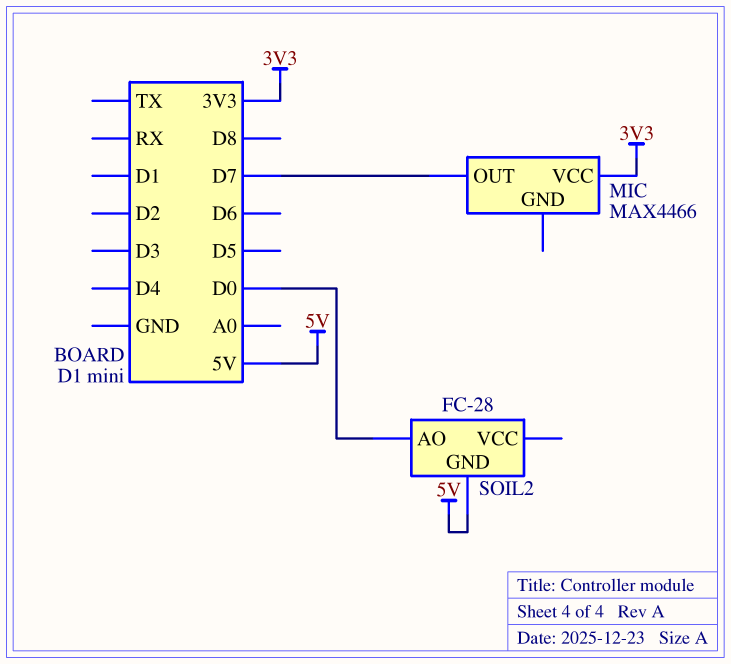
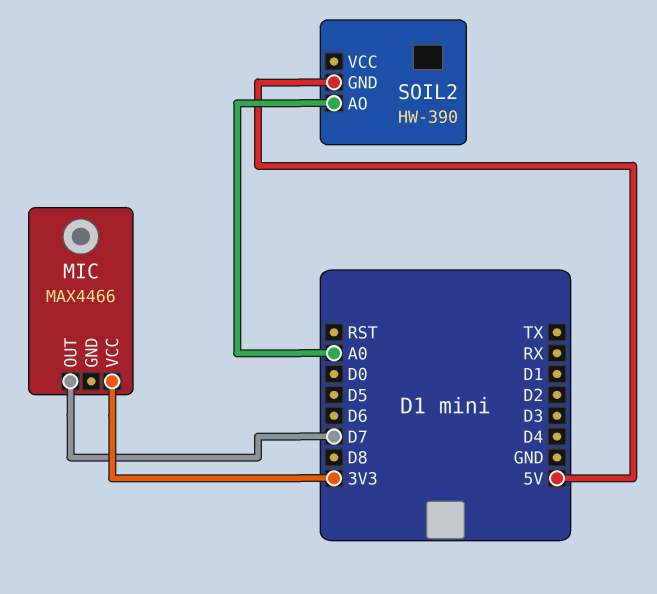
SOIL2: FC-28 -> HW-390
SOIL2 pin AO: D0 -> A0

